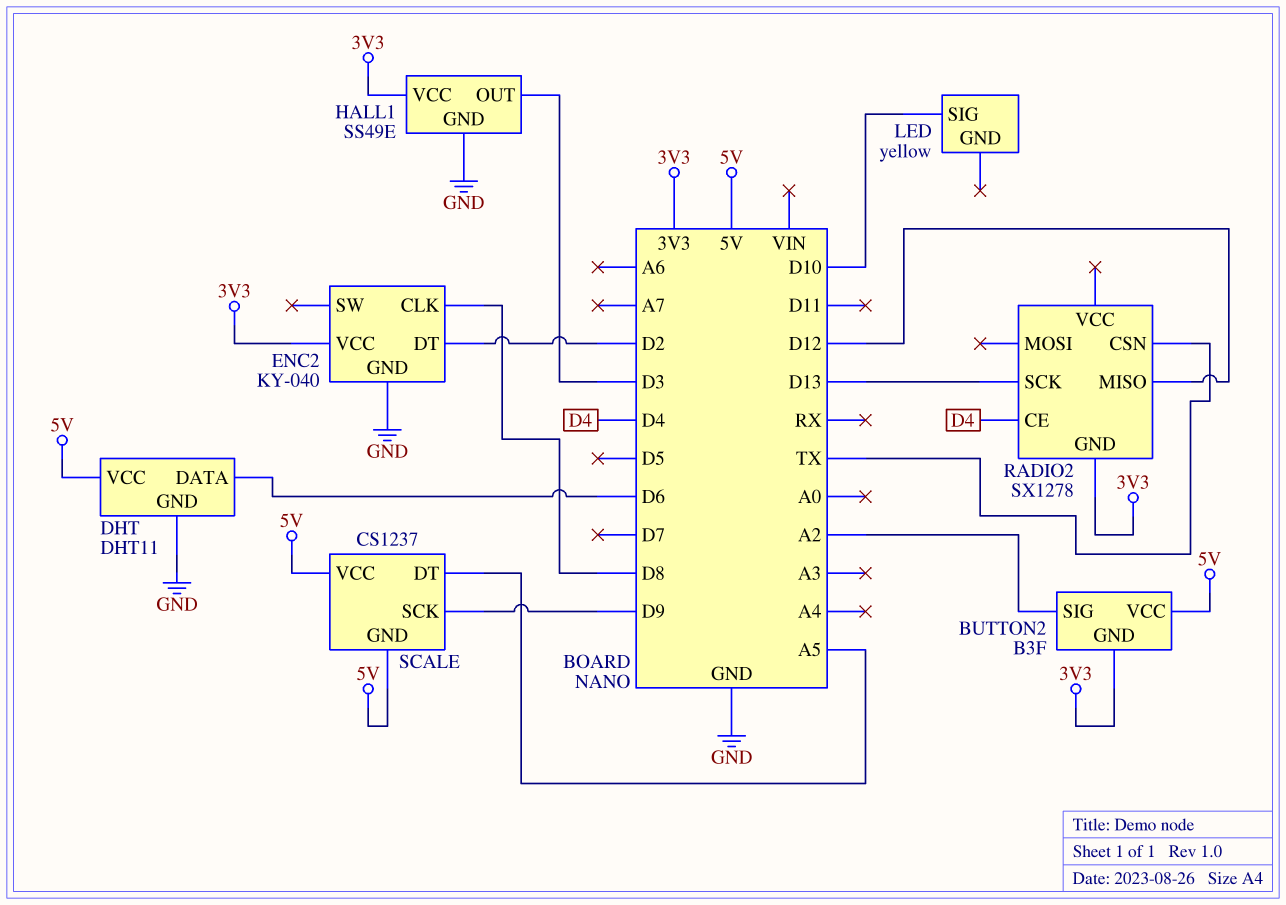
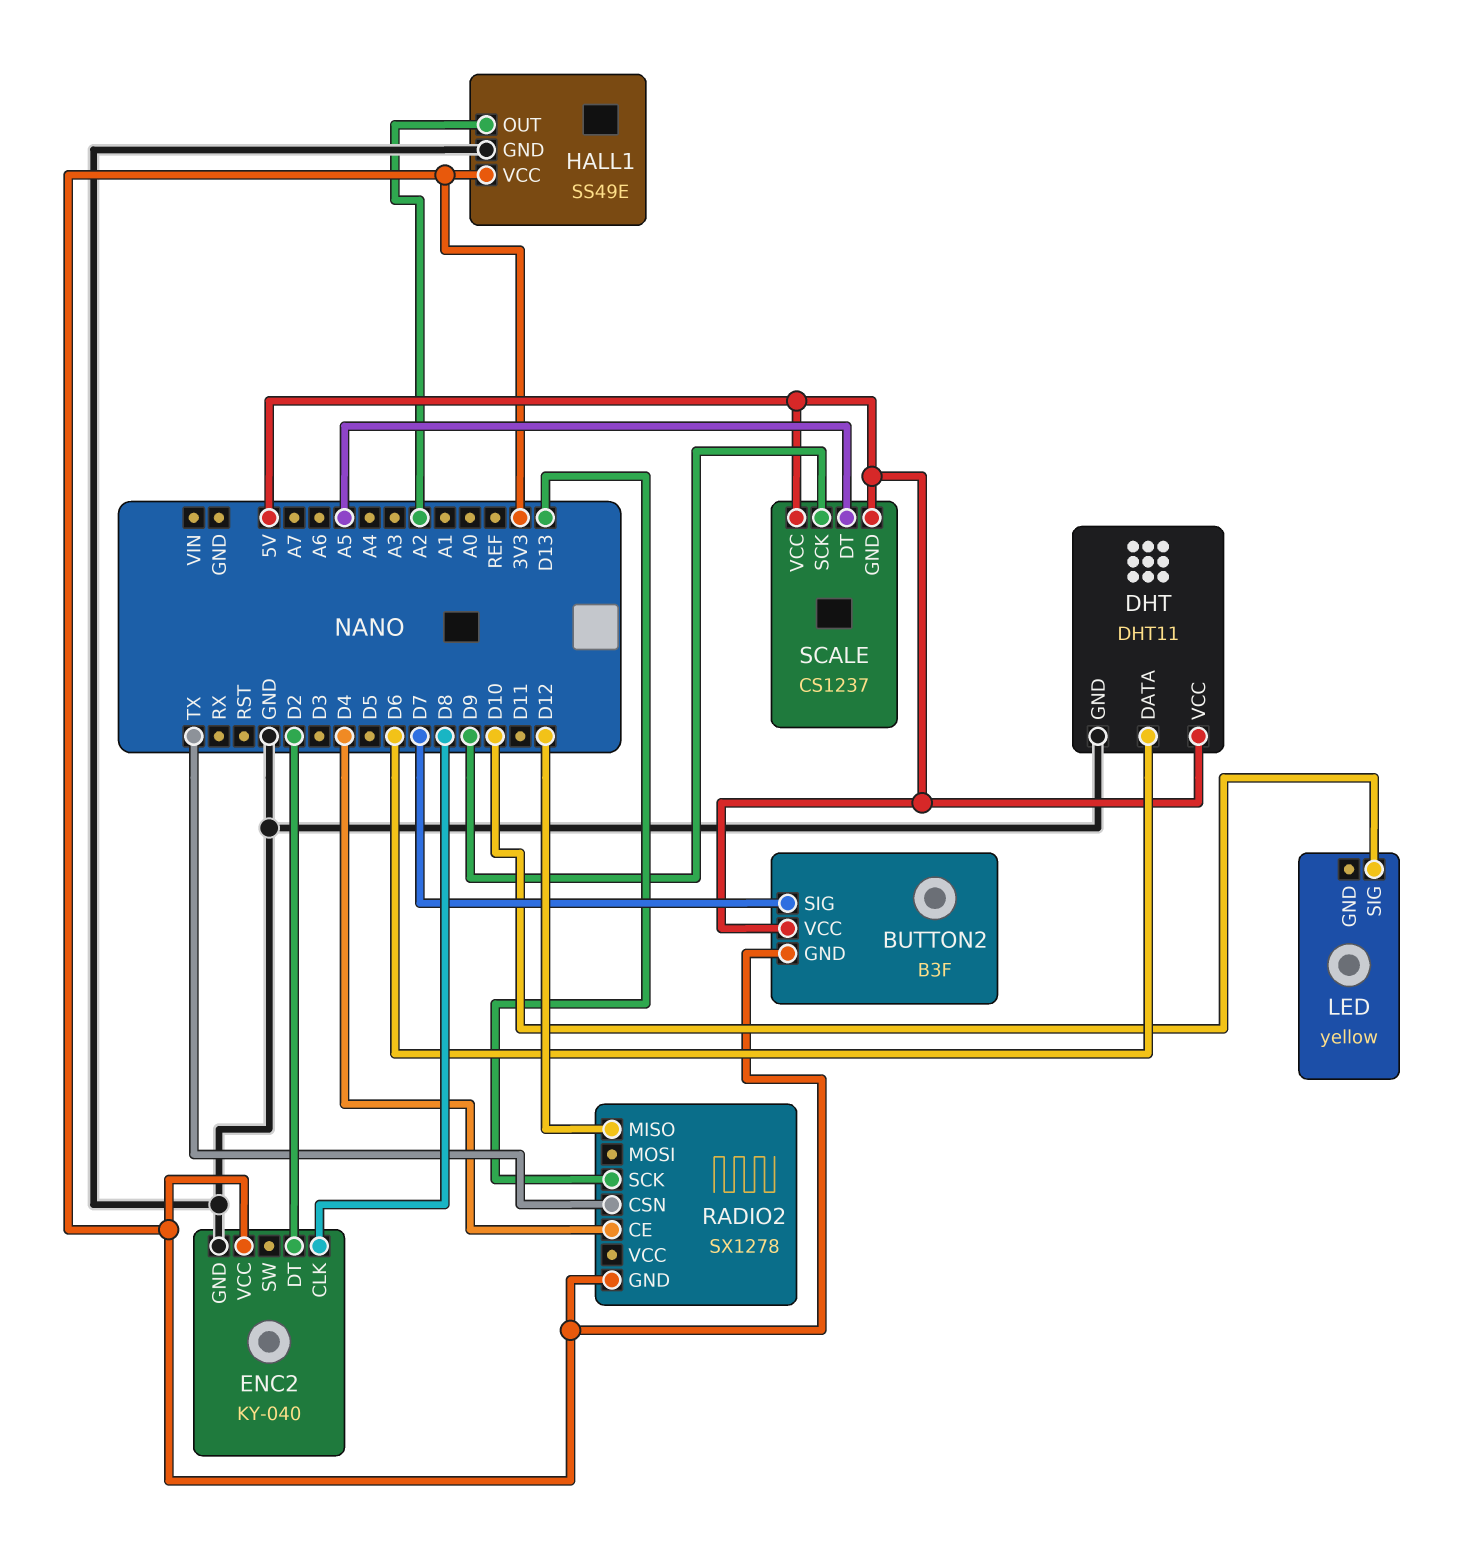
BUTTON2 pin SIG: A2 -> D7
HALL1 pin OUT: D3 -> A2

